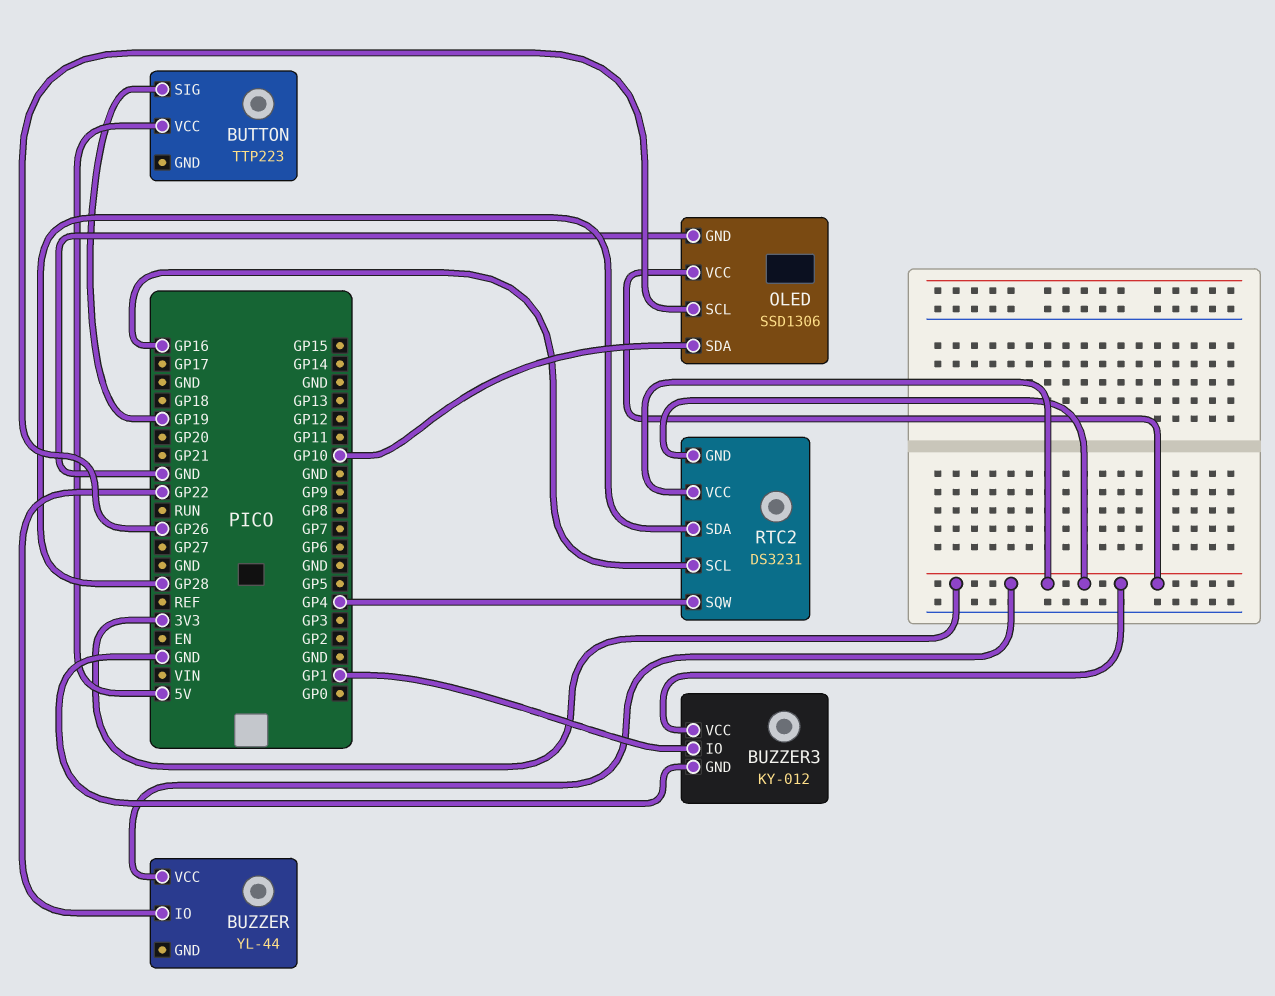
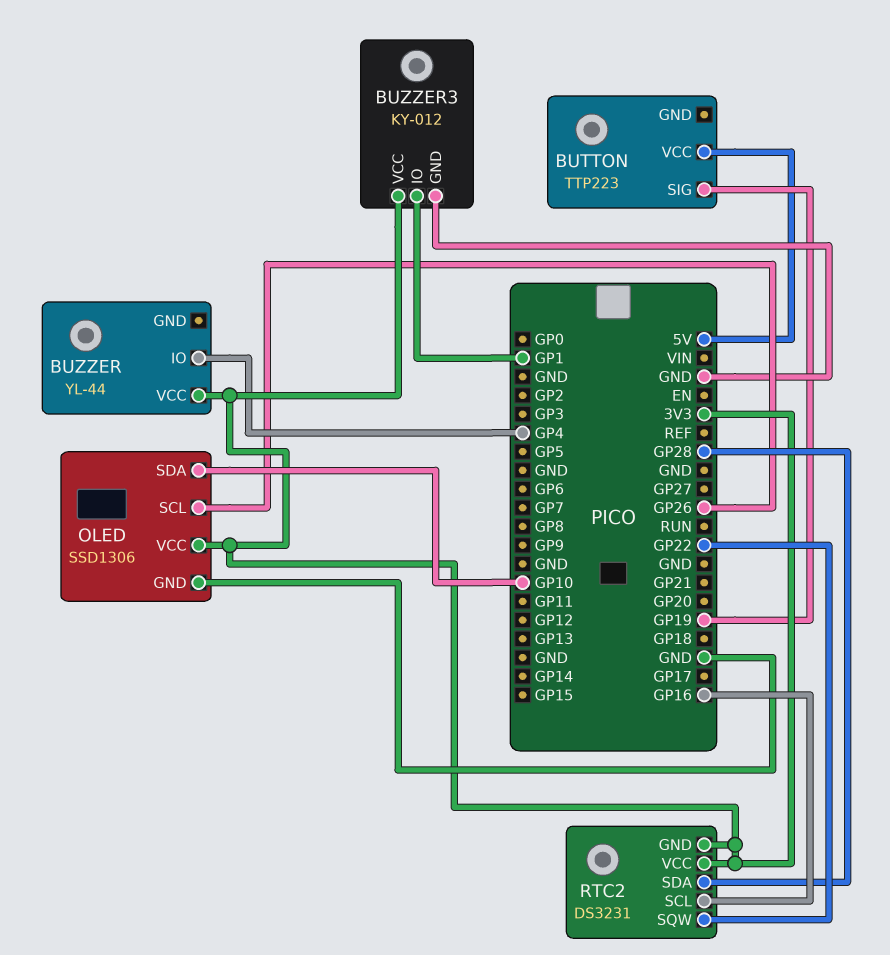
BUZZER pin IO: GP22 -> GP4
RTC2 pin SQW: GP4 -> GP22

